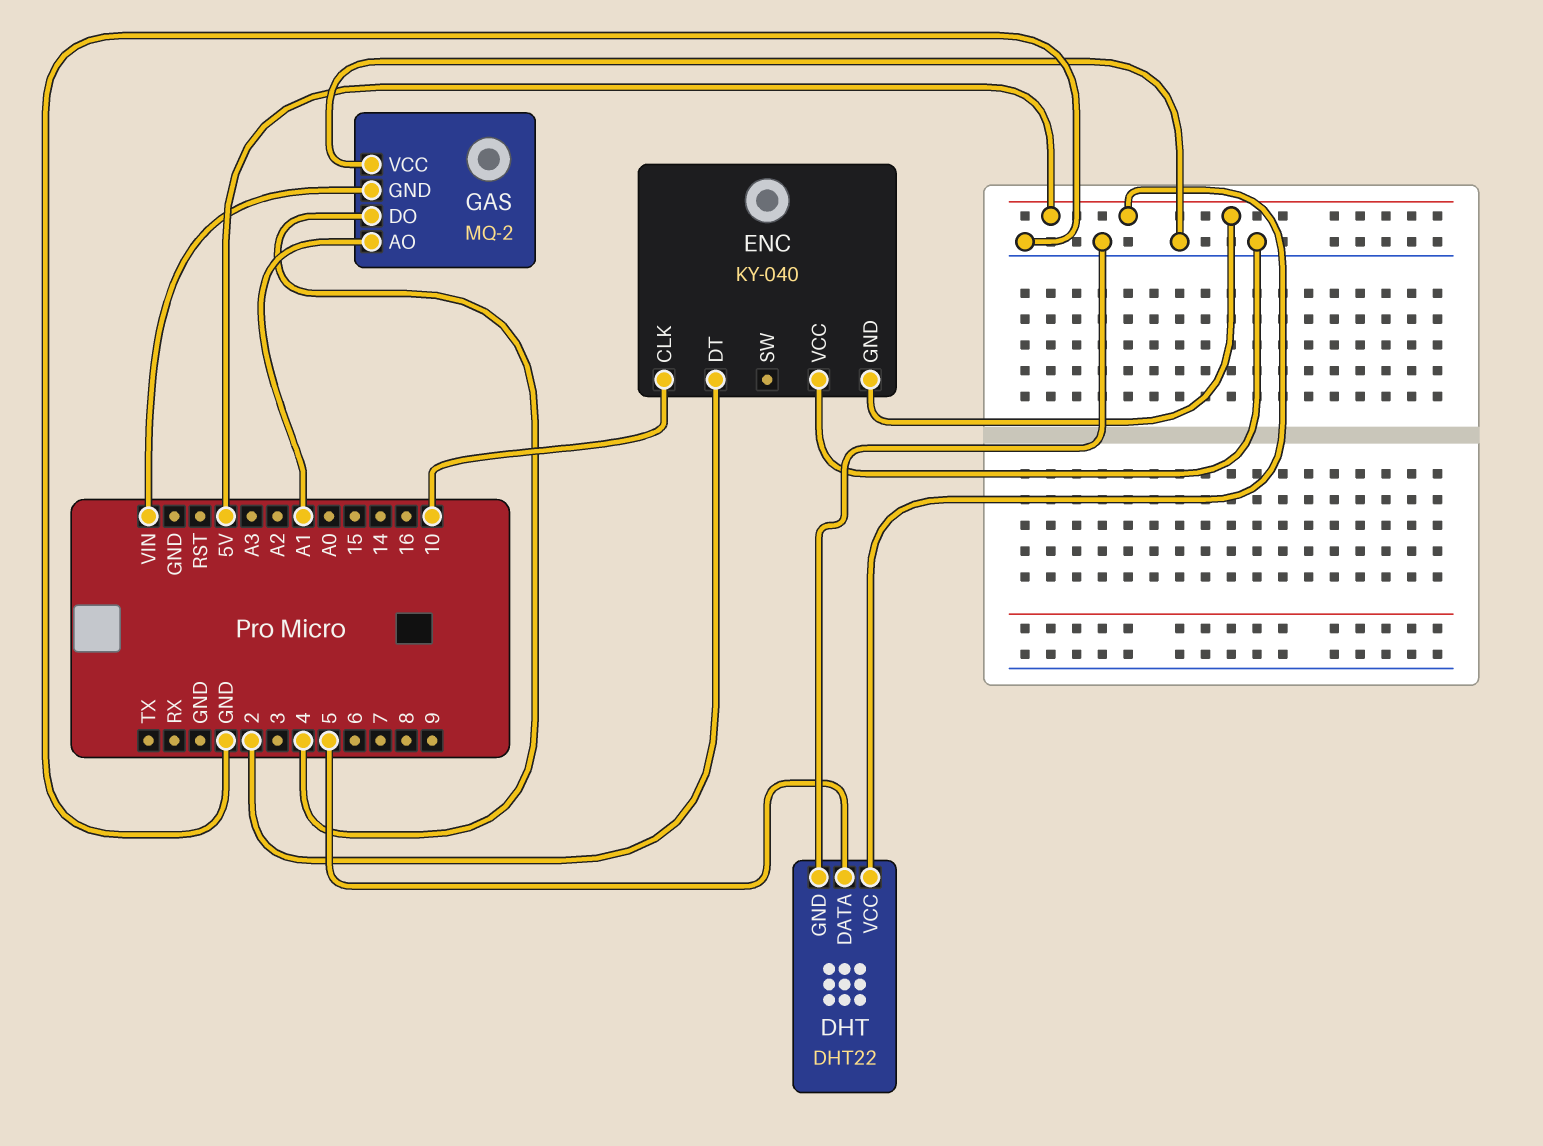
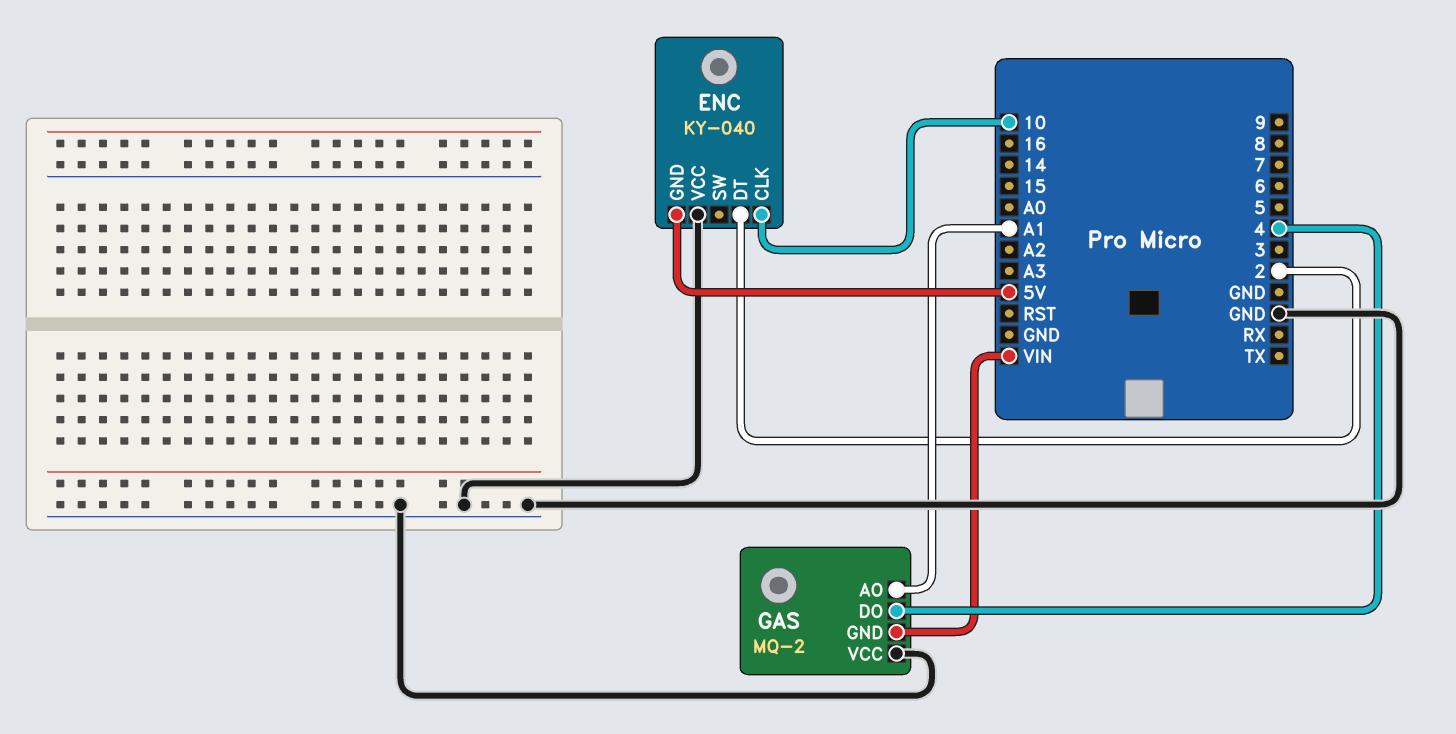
DHT: DHT22 -> none
DHT pin DATA: 5 -> none
DHT pin GND: GND -> none
DHT pin VCC: 5V -> none

